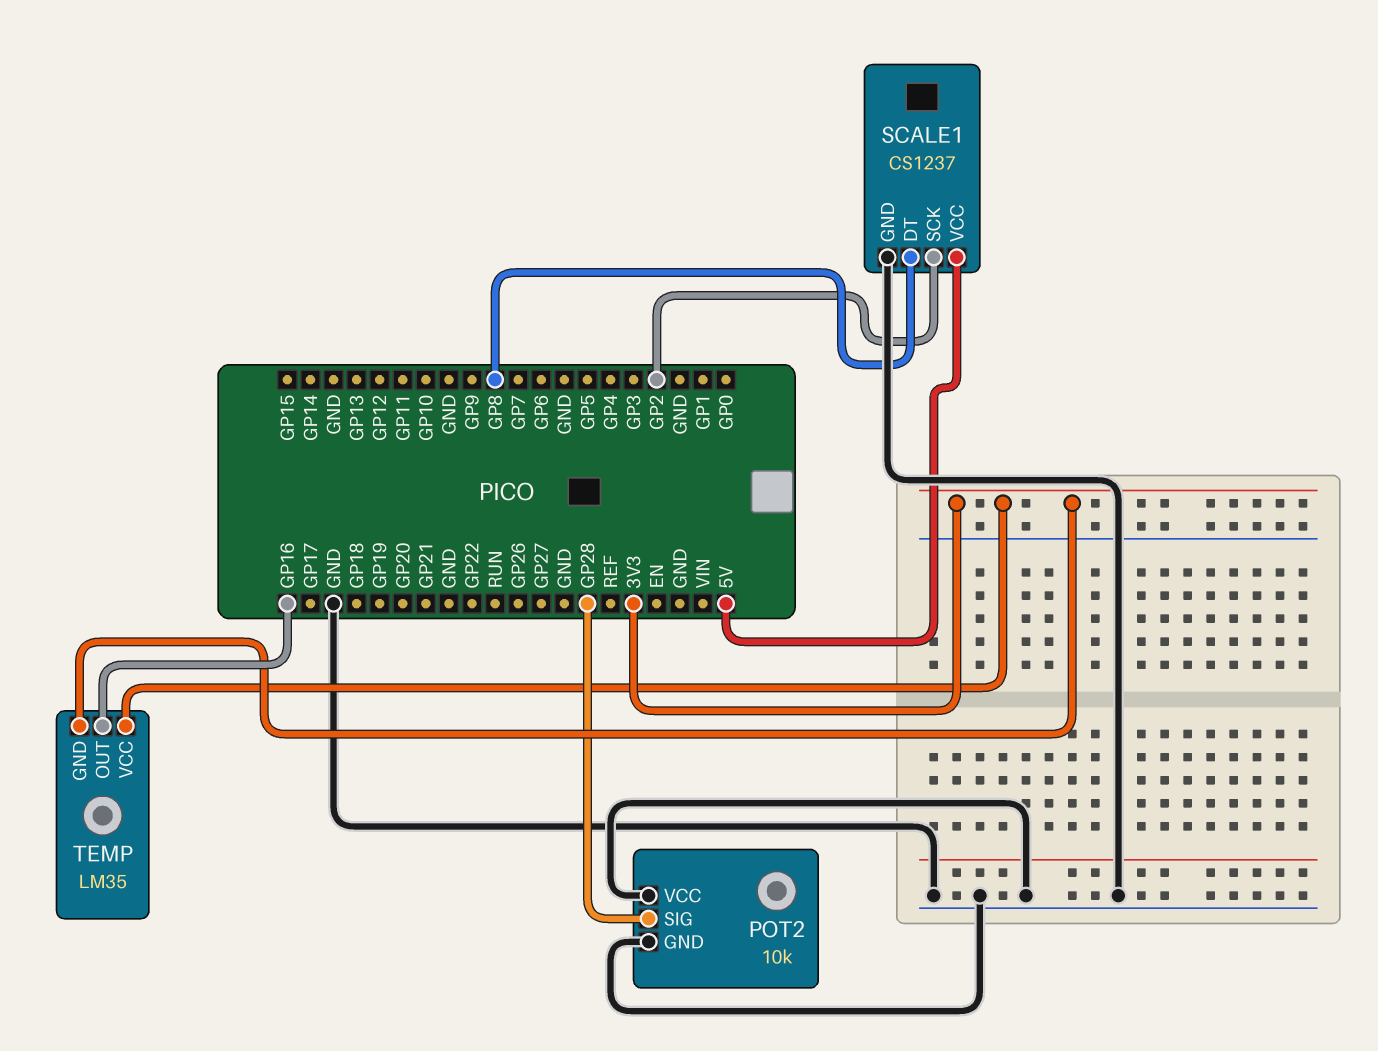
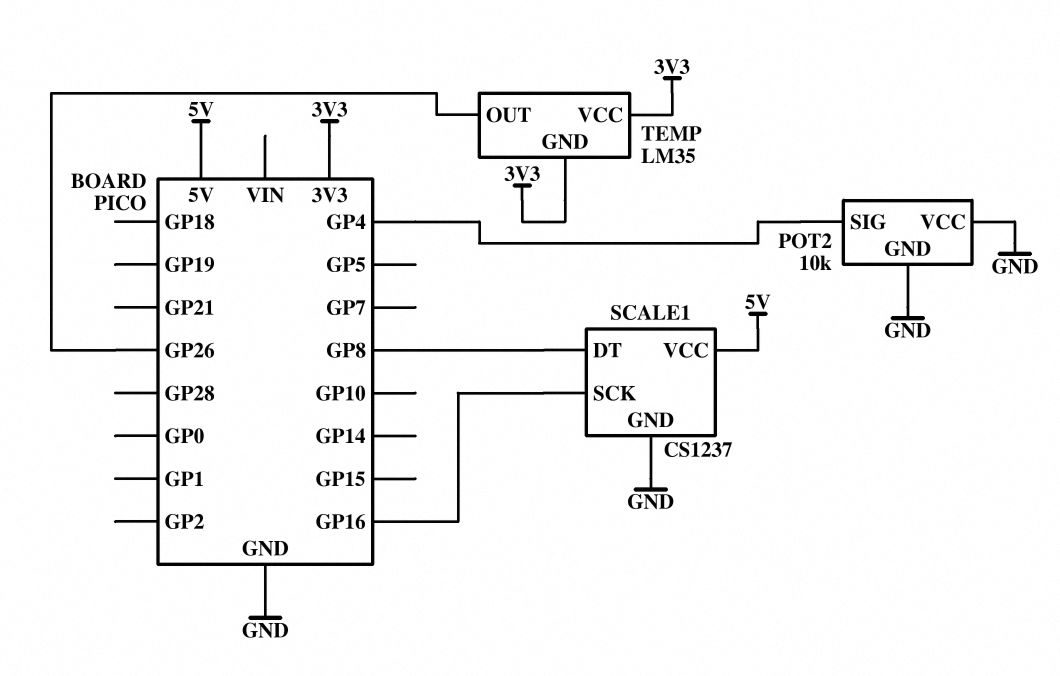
POT2 pin SIG: GP28 -> GP4
SCALE1 pin SCK: GP2 -> GP16
TEMP pin OUT: GP16 -> GP26

